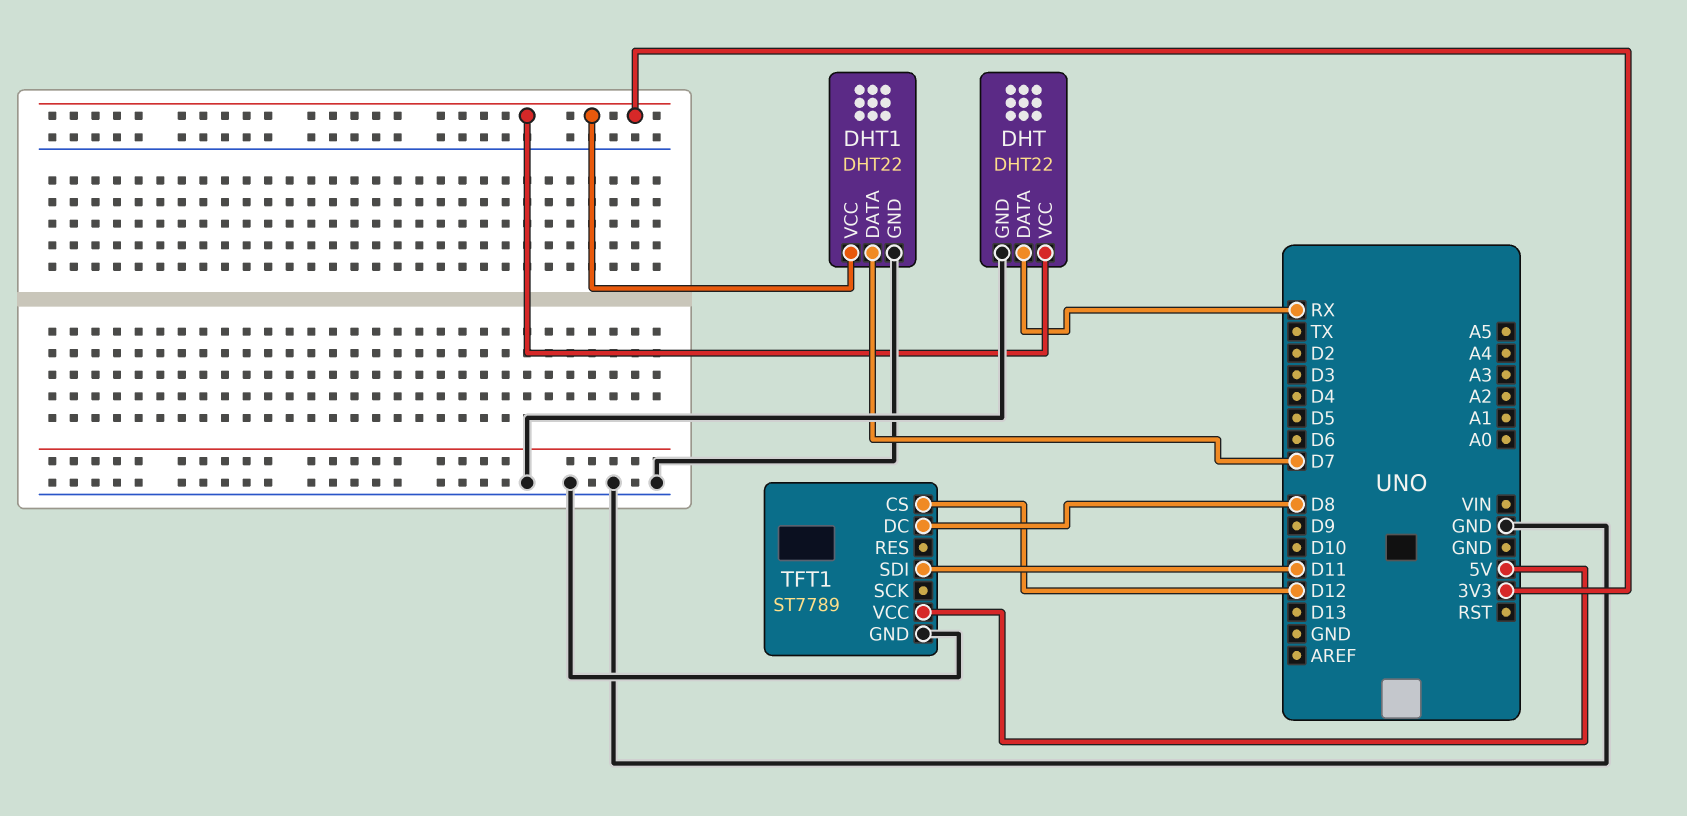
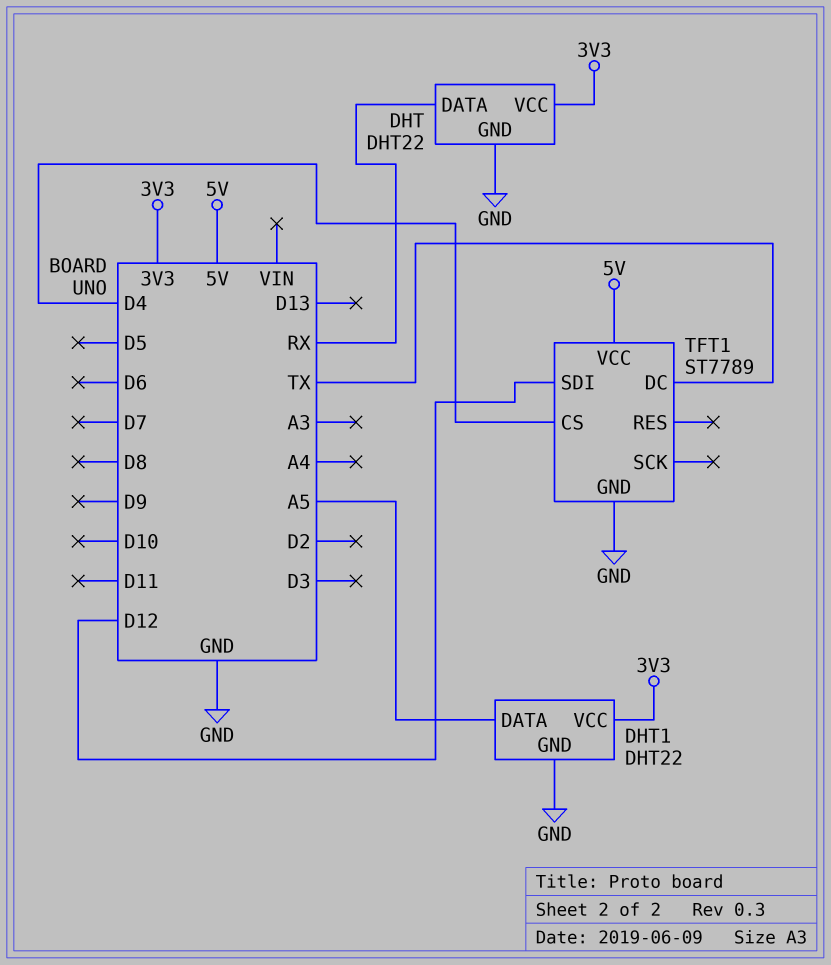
DHT1 pin DATA: D7 -> A5
TFT1 pin CS: D12 -> D4
TFT1 pin DC: D8 -> TX
TFT1 pin SDI: D11 -> D12

